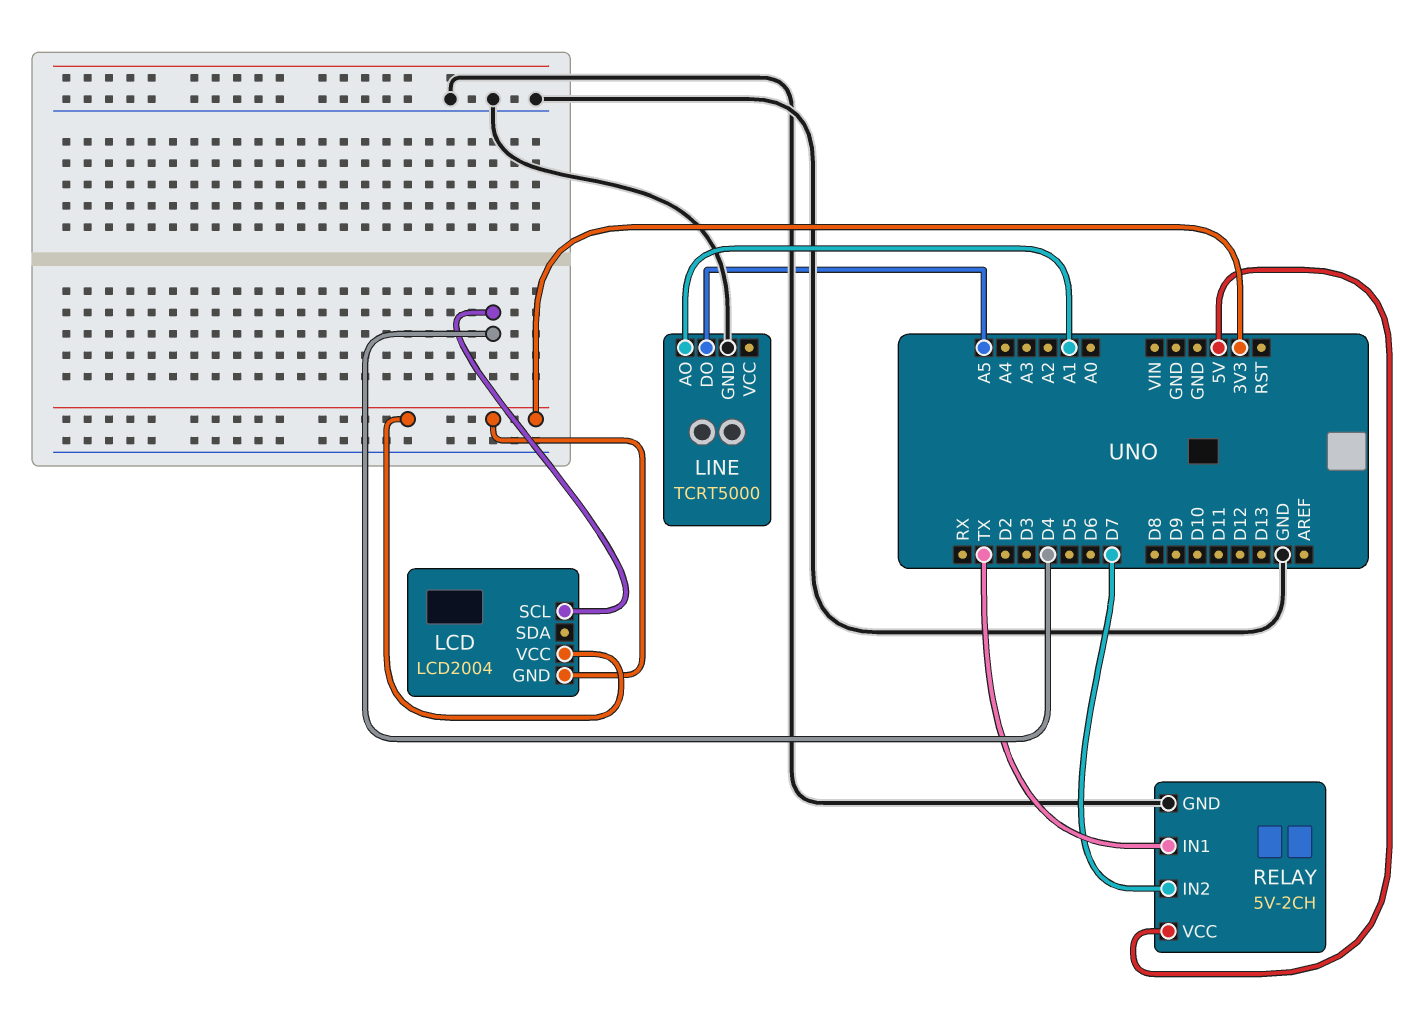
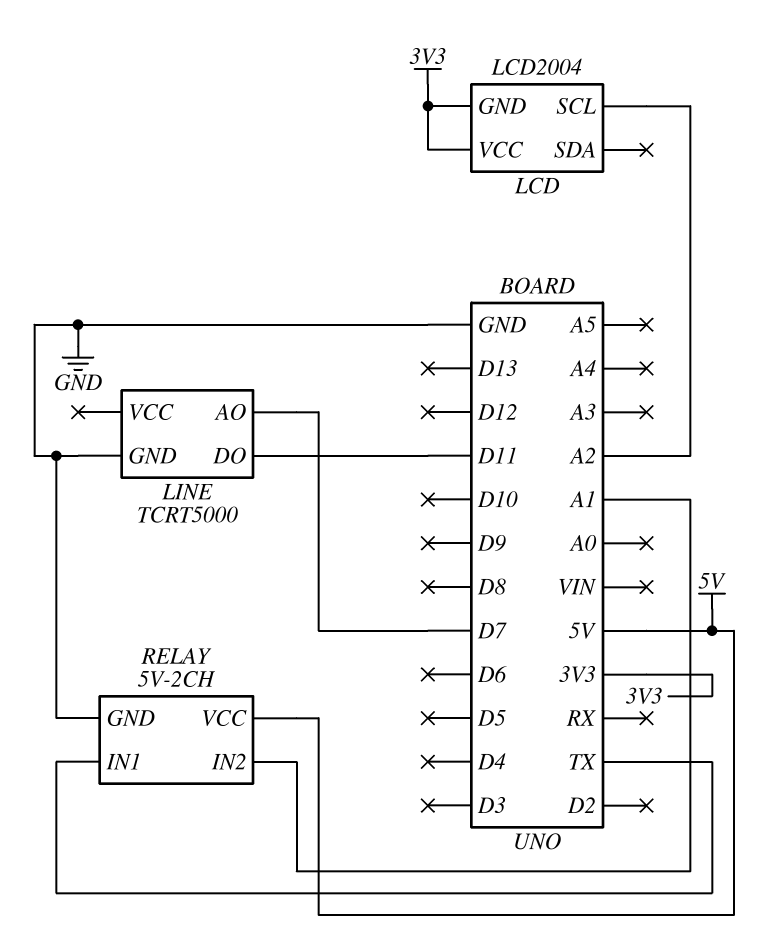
LCD pin SCL: D4 -> A2
LINE pin AO: A1 -> D7
LINE pin DO: A5 -> D11
RELAY pin IN2: D7 -> A1

